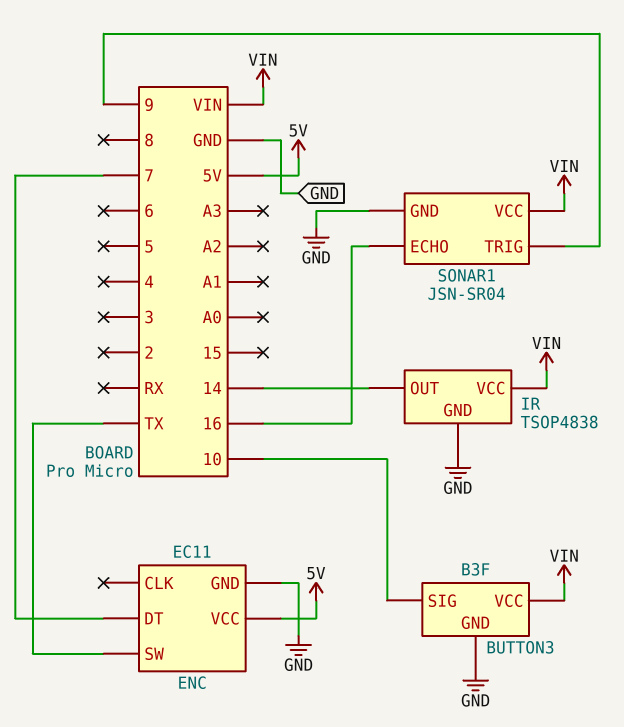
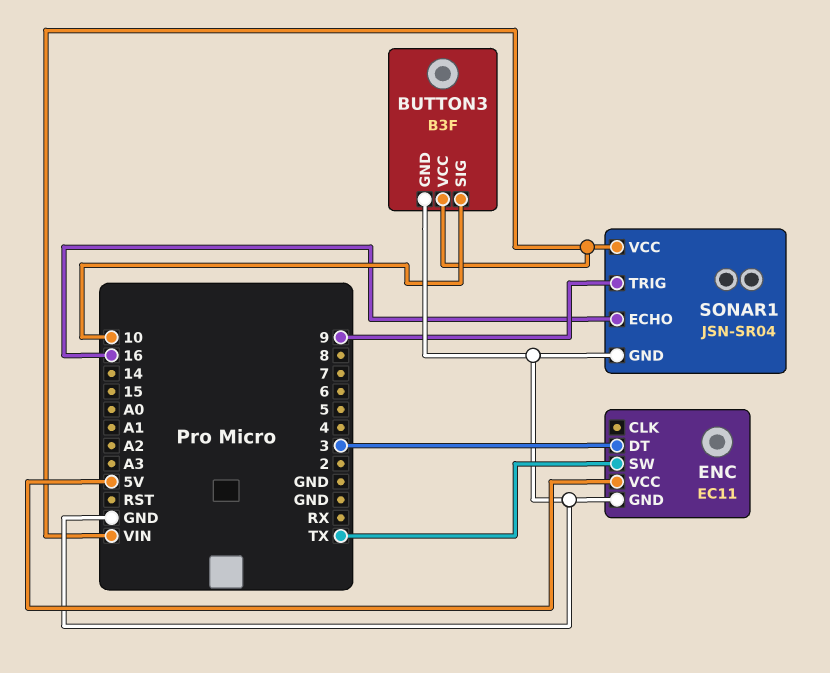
ENC pin DT: 7 -> 3
IR: TSOP4838 -> none
IR pin GND: GND -> none
IR pin OUT: 14 -> none
IR pin VCC: VIN -> none

